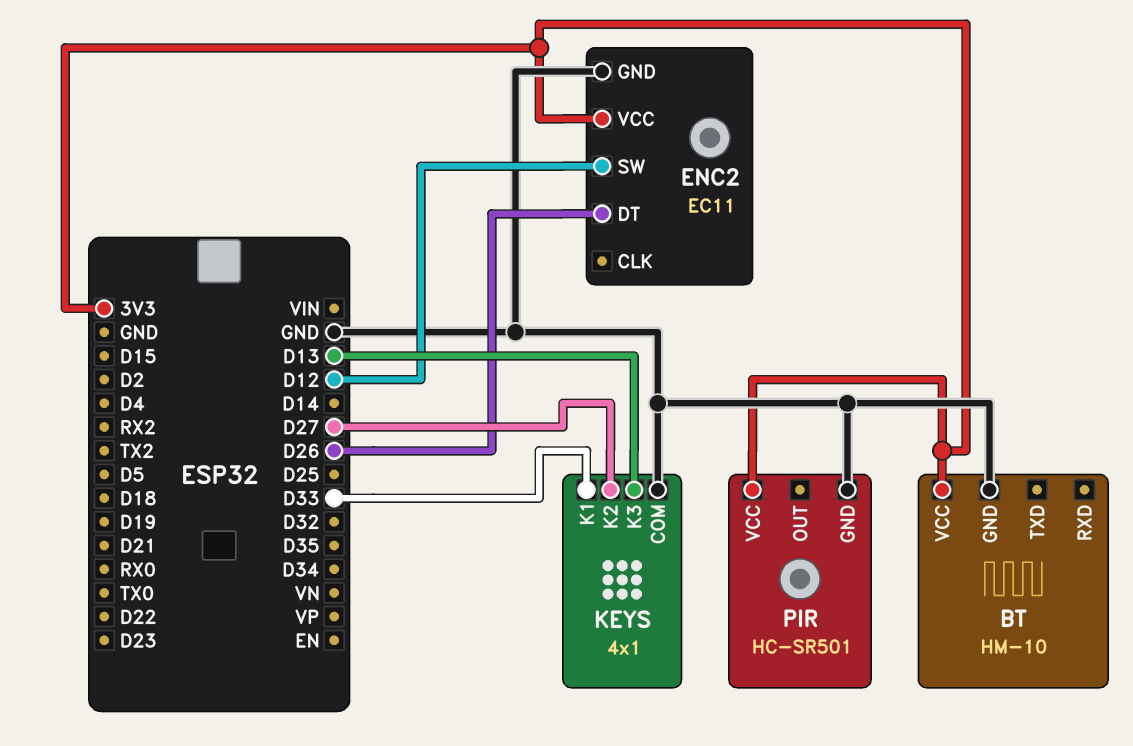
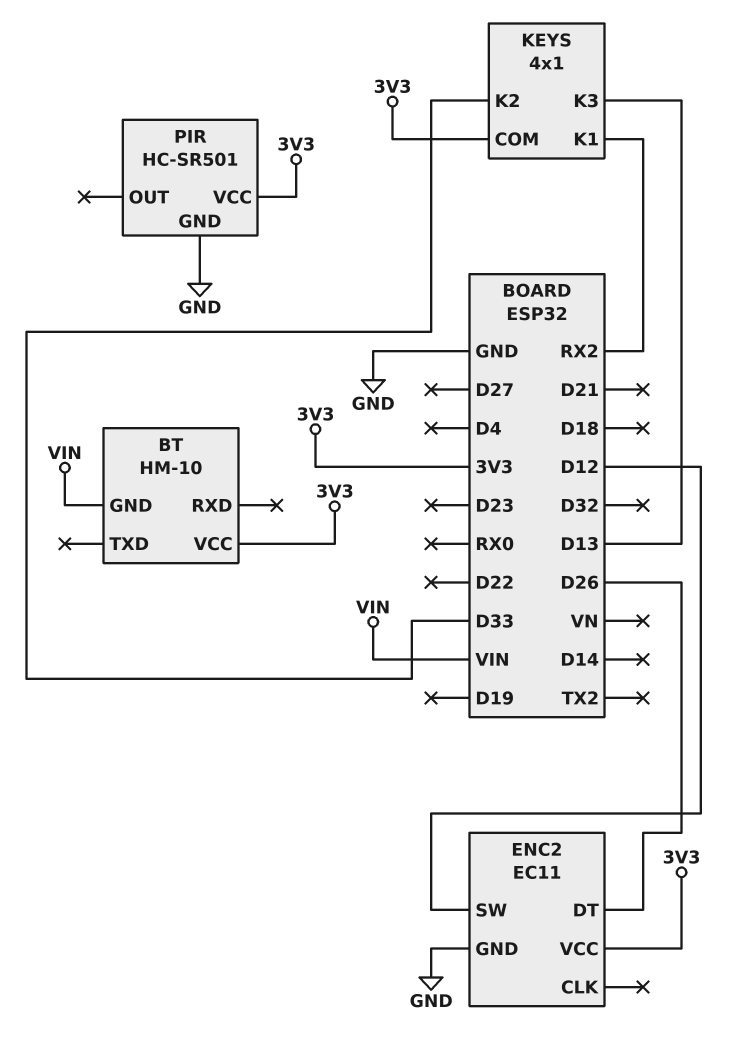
BT pin GND: GND -> VIN
KEYS pin COM: GND -> 3V3
KEYS pin K1: D33 -> RX2
KEYS pin K2: D27 -> D33

